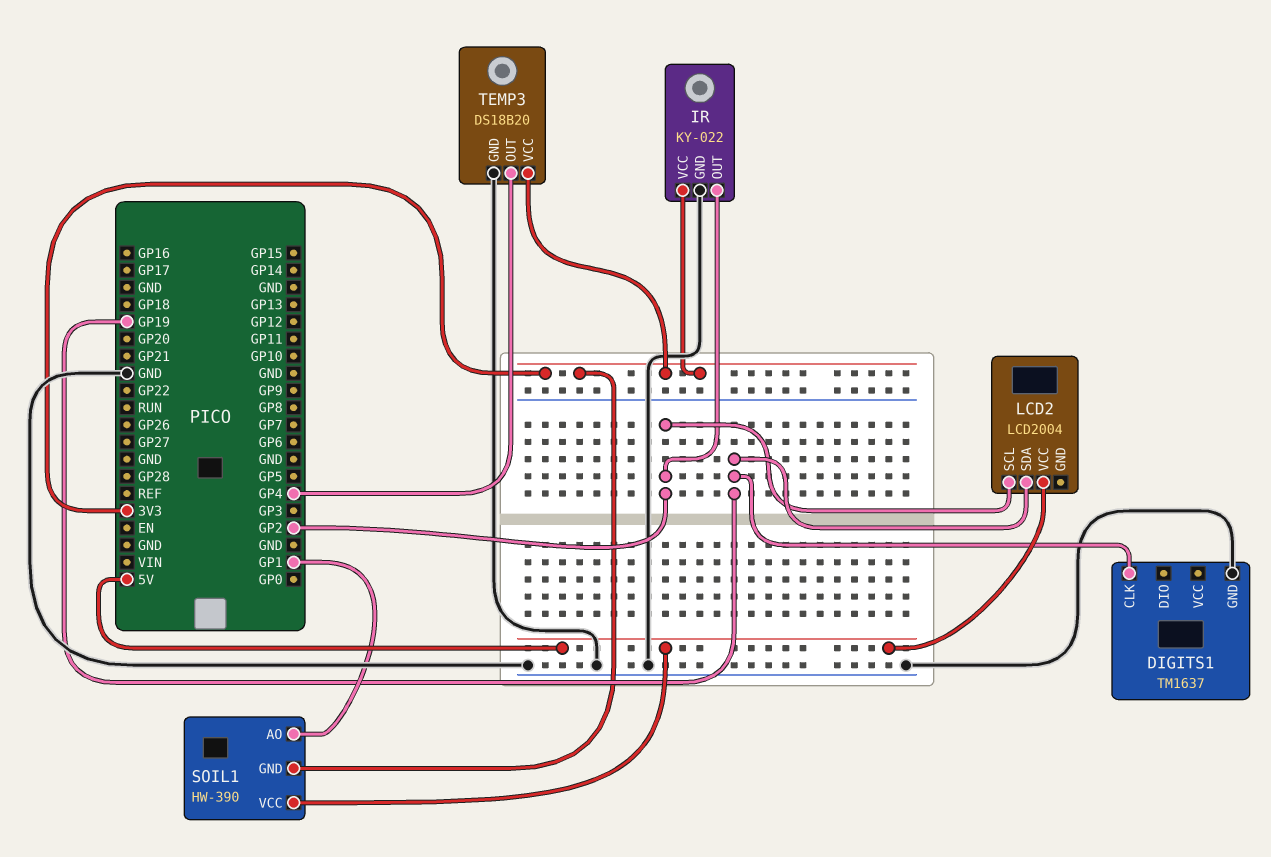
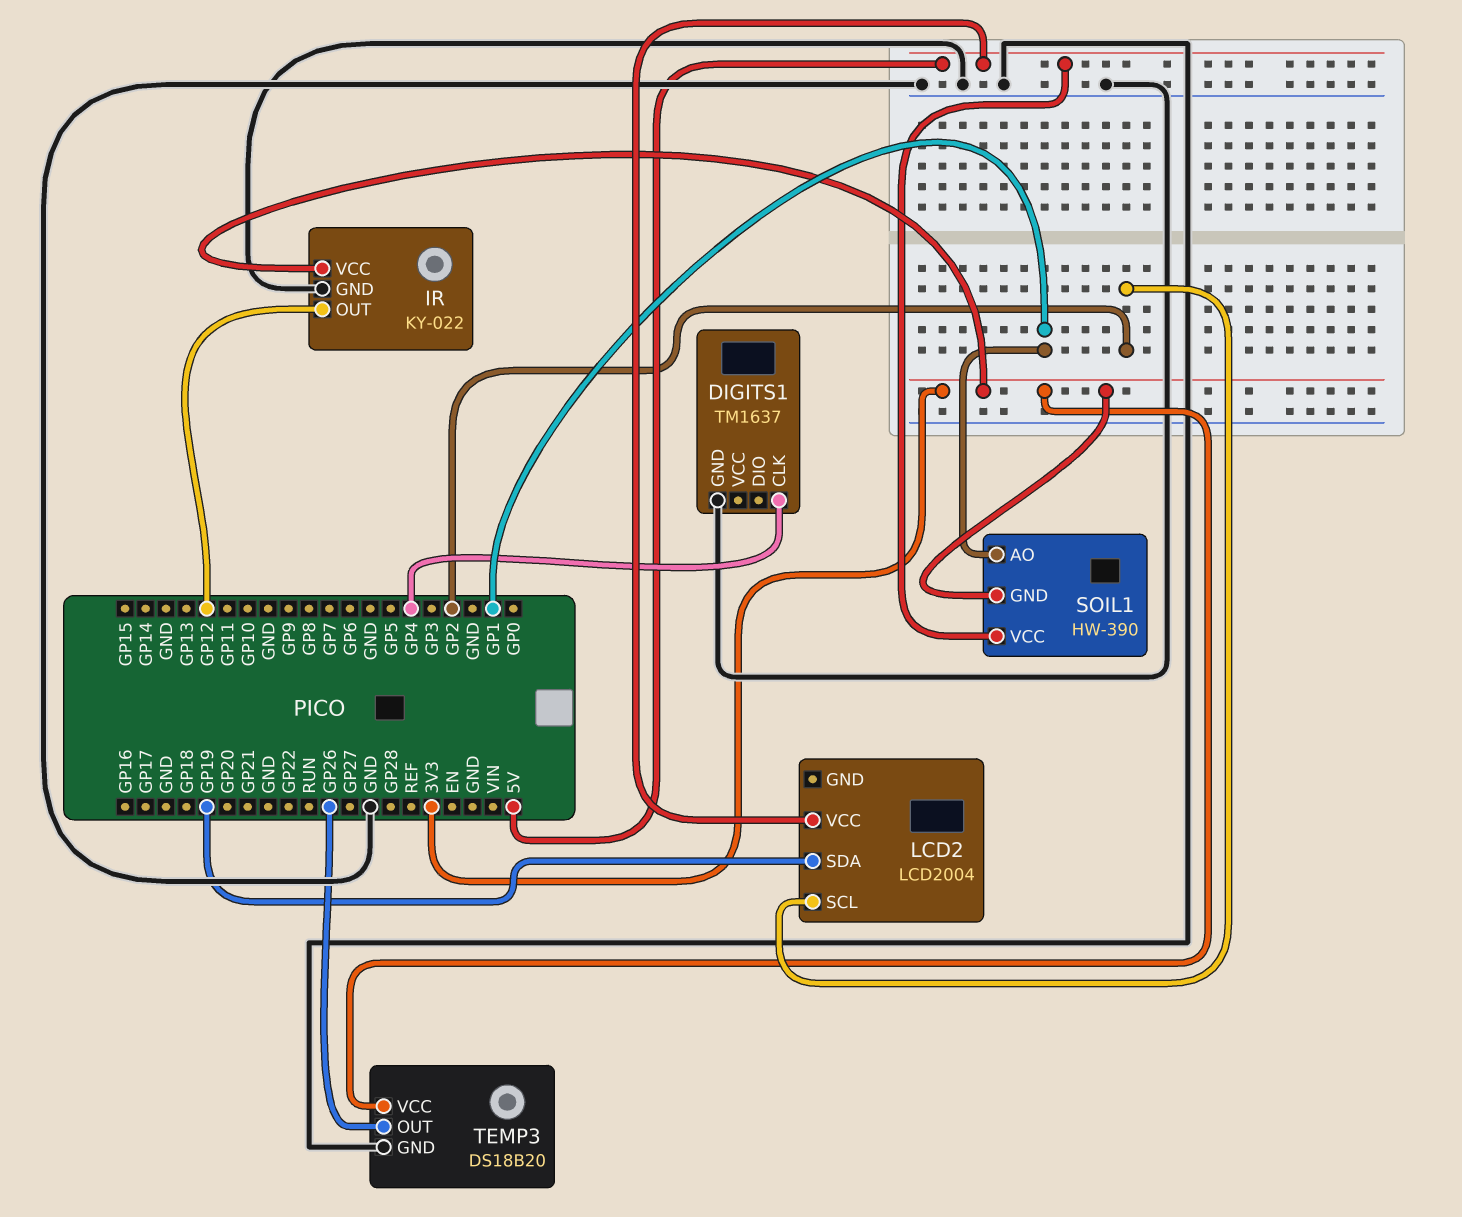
DIGITS1 pin CLK: GP19 -> GP4
IR pin OUT: GP2 -> GP12
TEMP3 pin OUT: GP4 -> GP26

